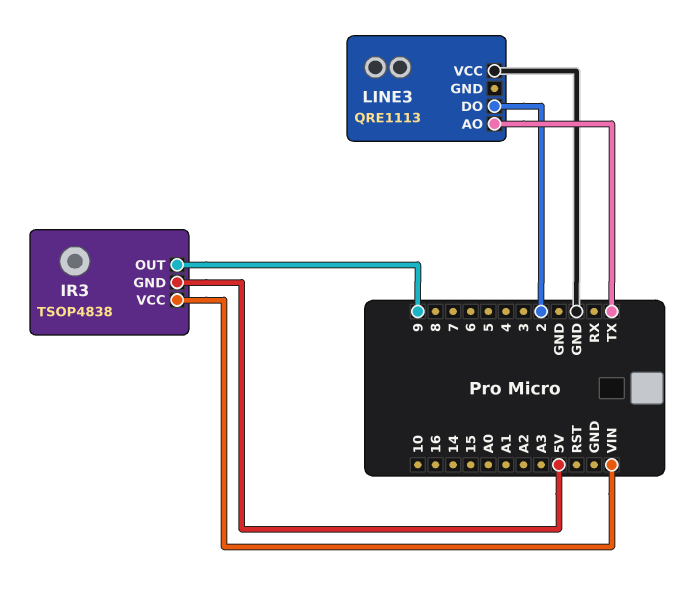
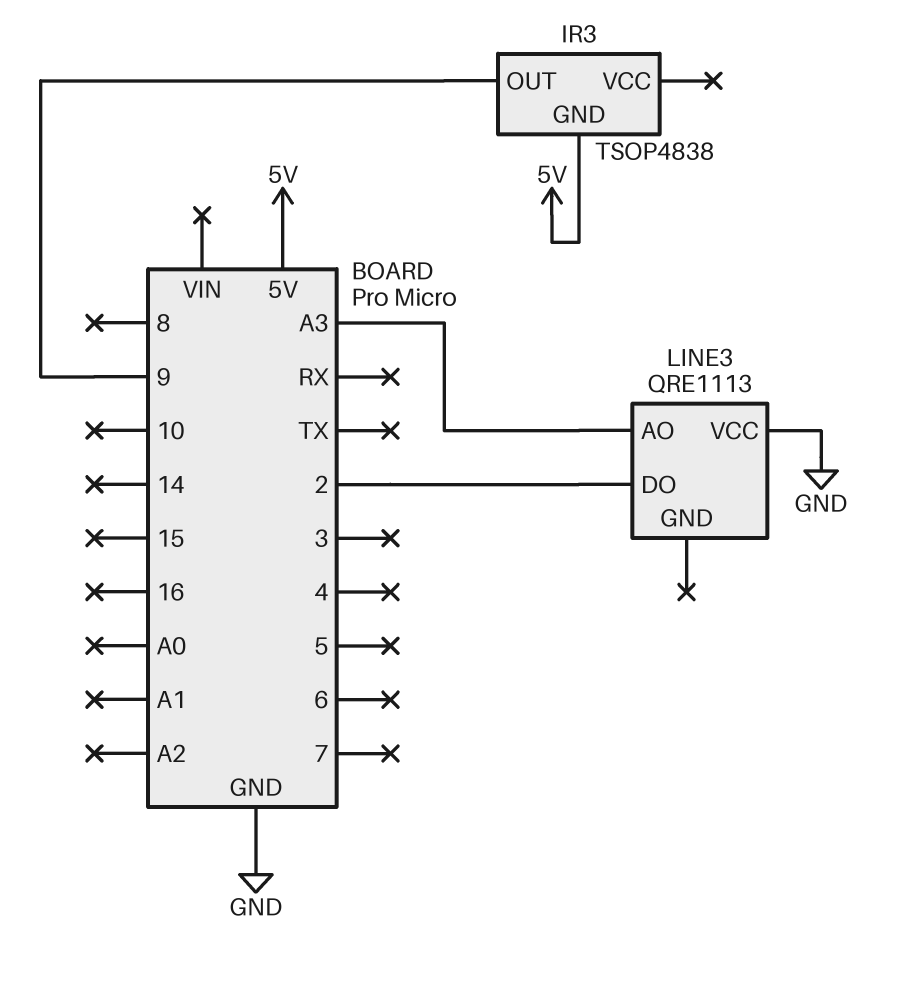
IR3 pin VCC: VIN -> none
LINE3 pin AO: TX -> A3

